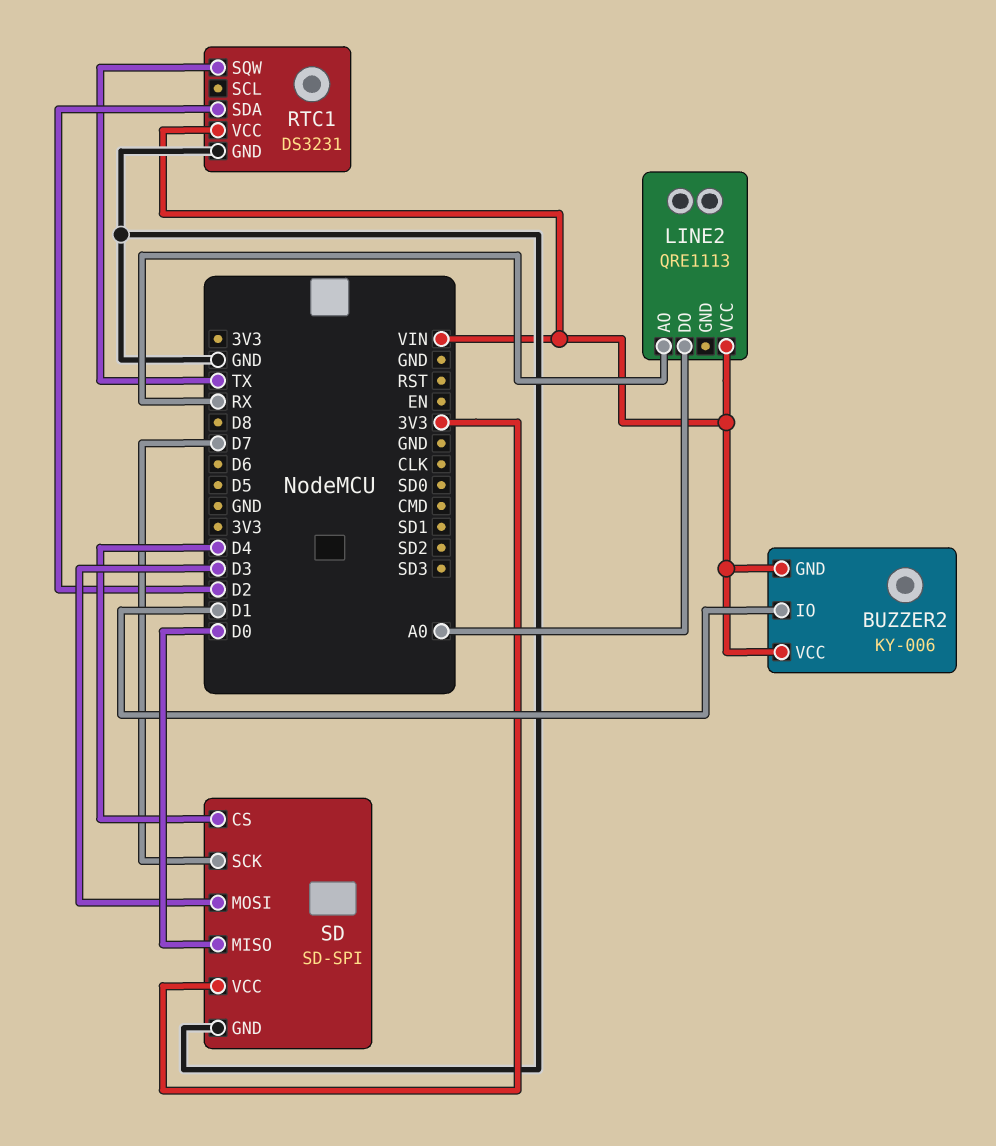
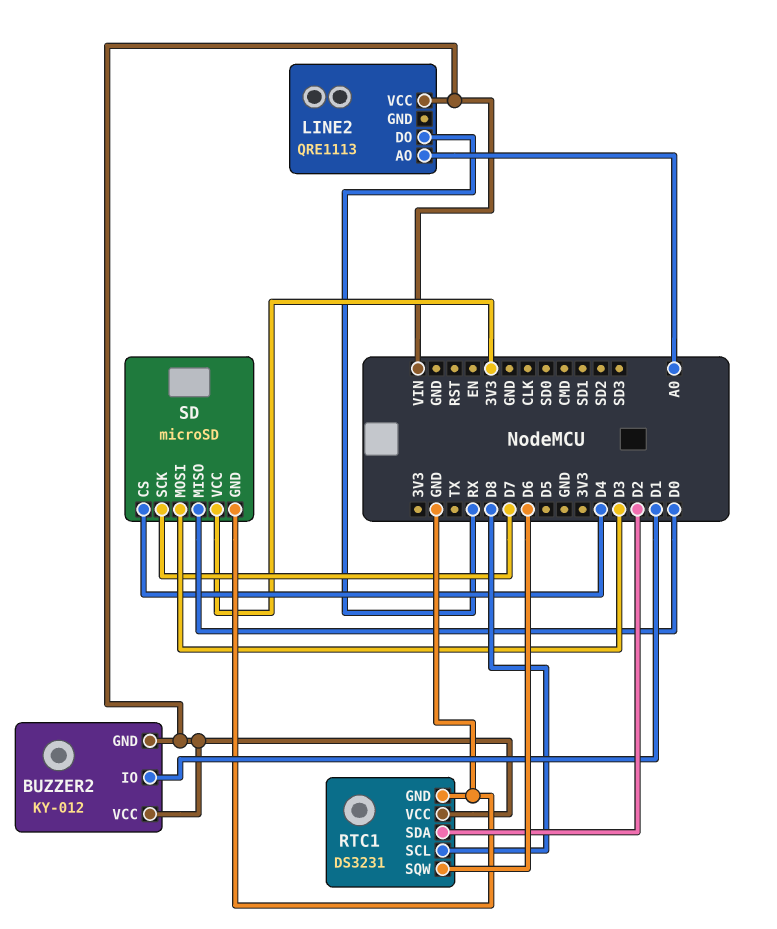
BUZZER2: KY-006 -> KY-012
LINE2 pin AO: RX -> A0
LINE2 pin DO: A0 -> RX
RTC1 pin SCL: none -> D8
RTC1 pin SQW: TX -> D6
SD: SD-SPI -> microSD

